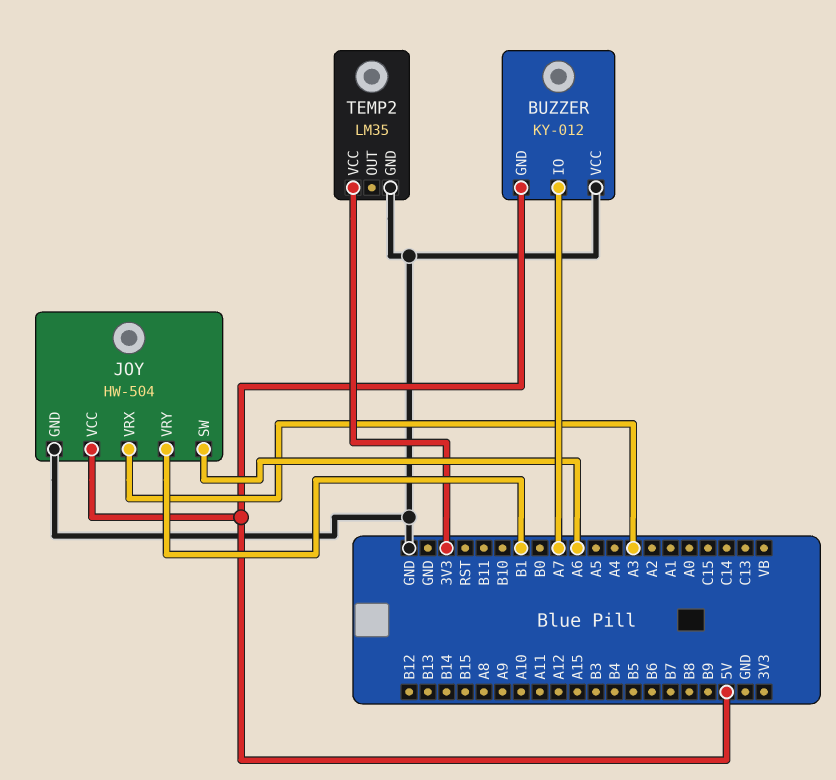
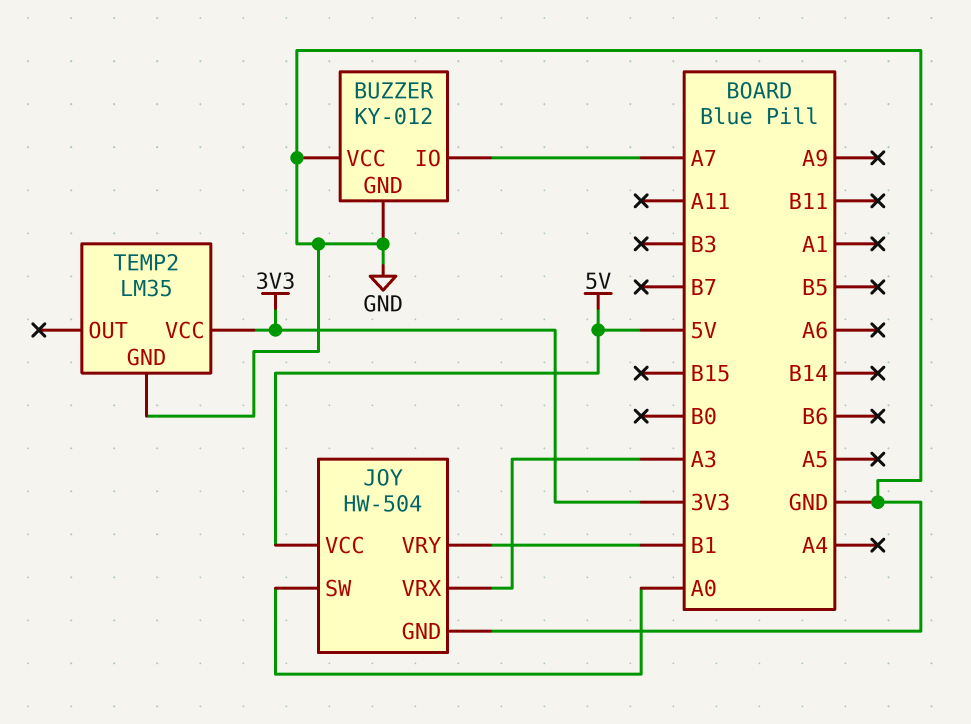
BUZZER pin GND: 5V -> GND
JOY pin SW: A6 -> A0

